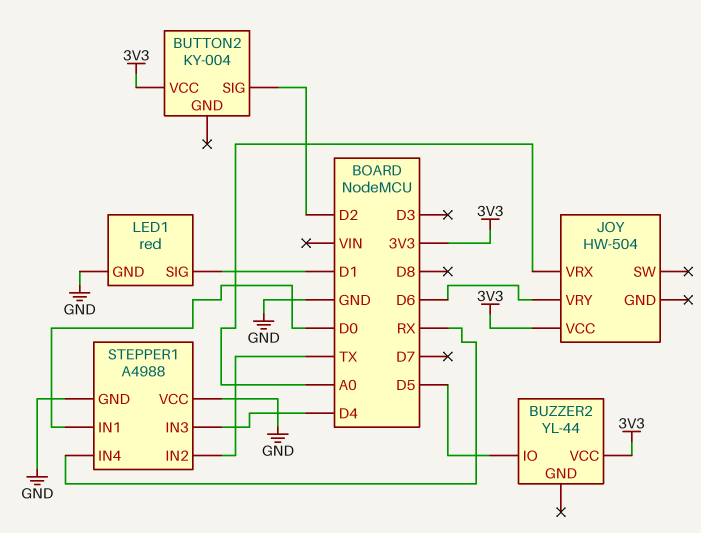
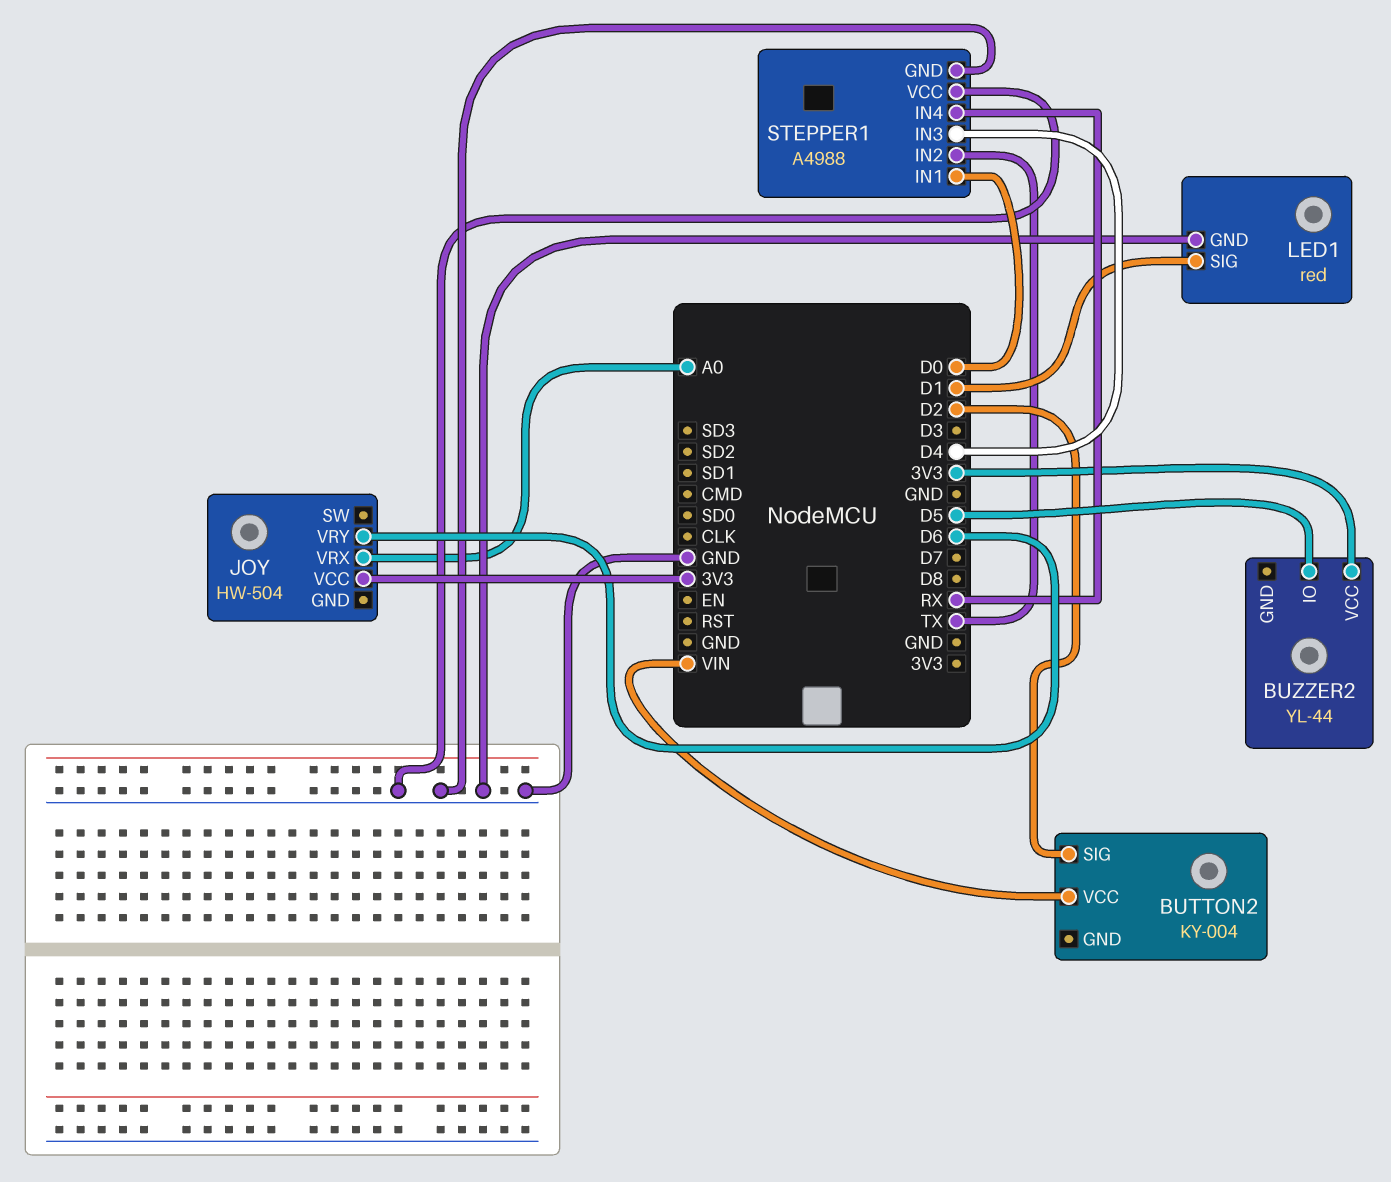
BUTTON2 pin VCC: 3V3 -> VIN

